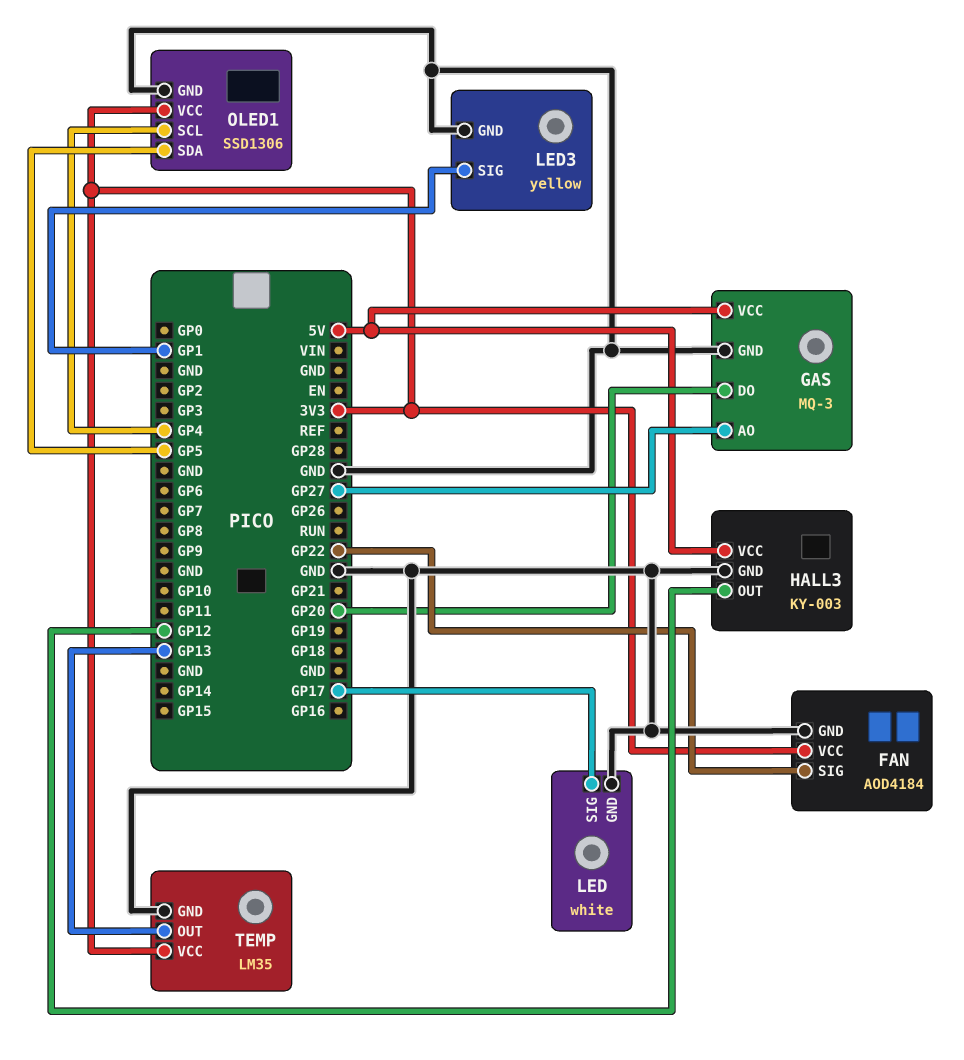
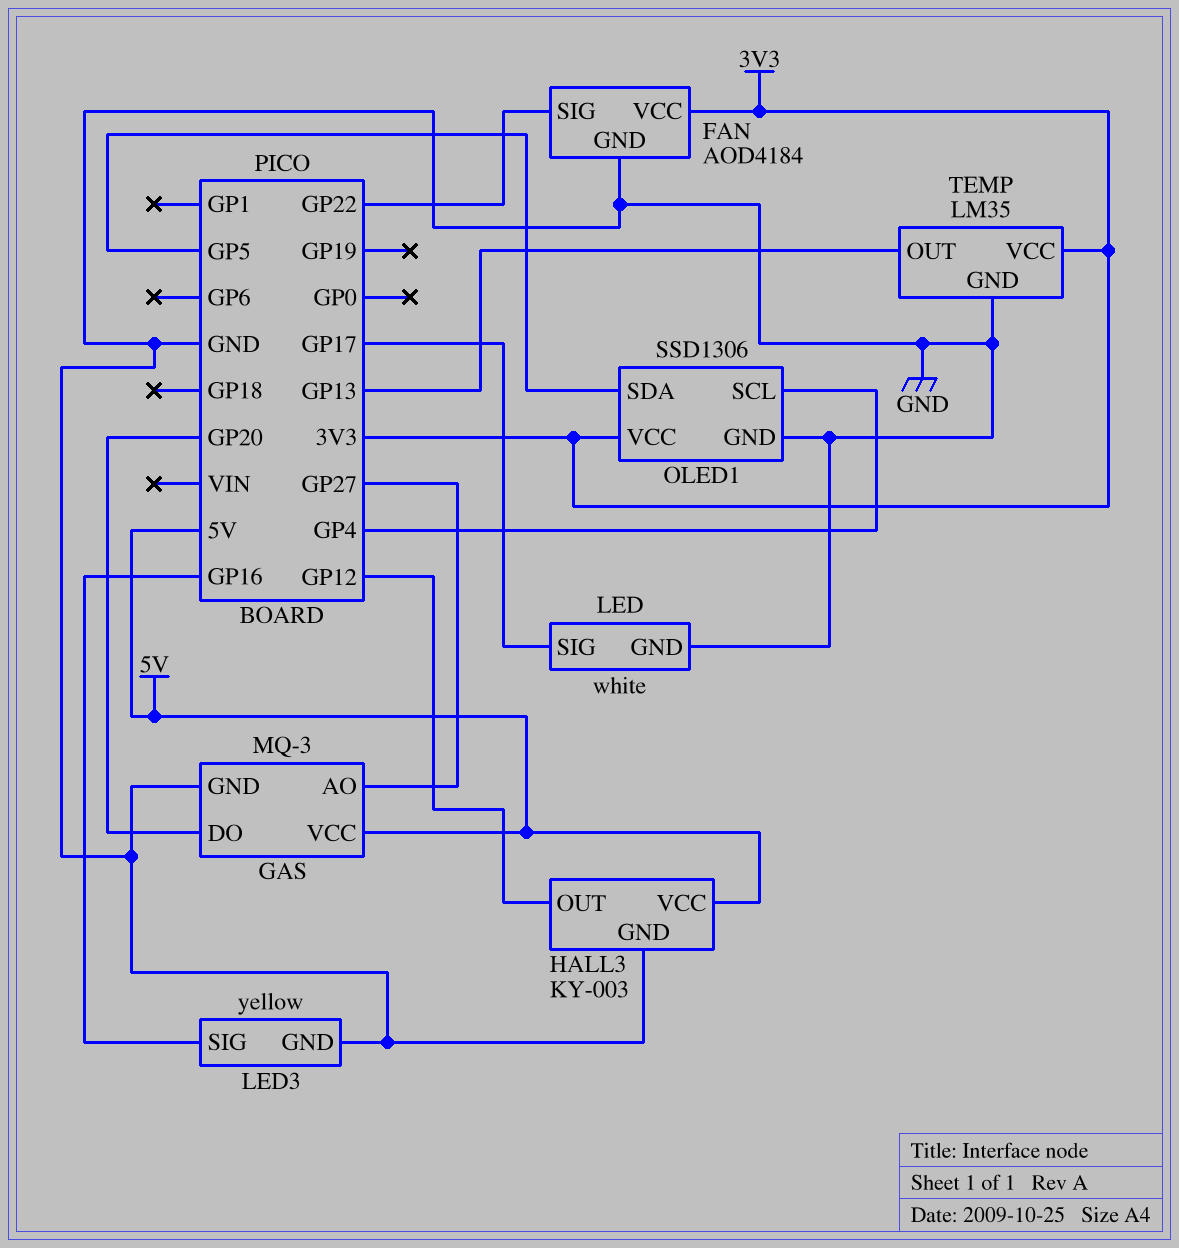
LED3 pin SIG: GP1 -> GP16

